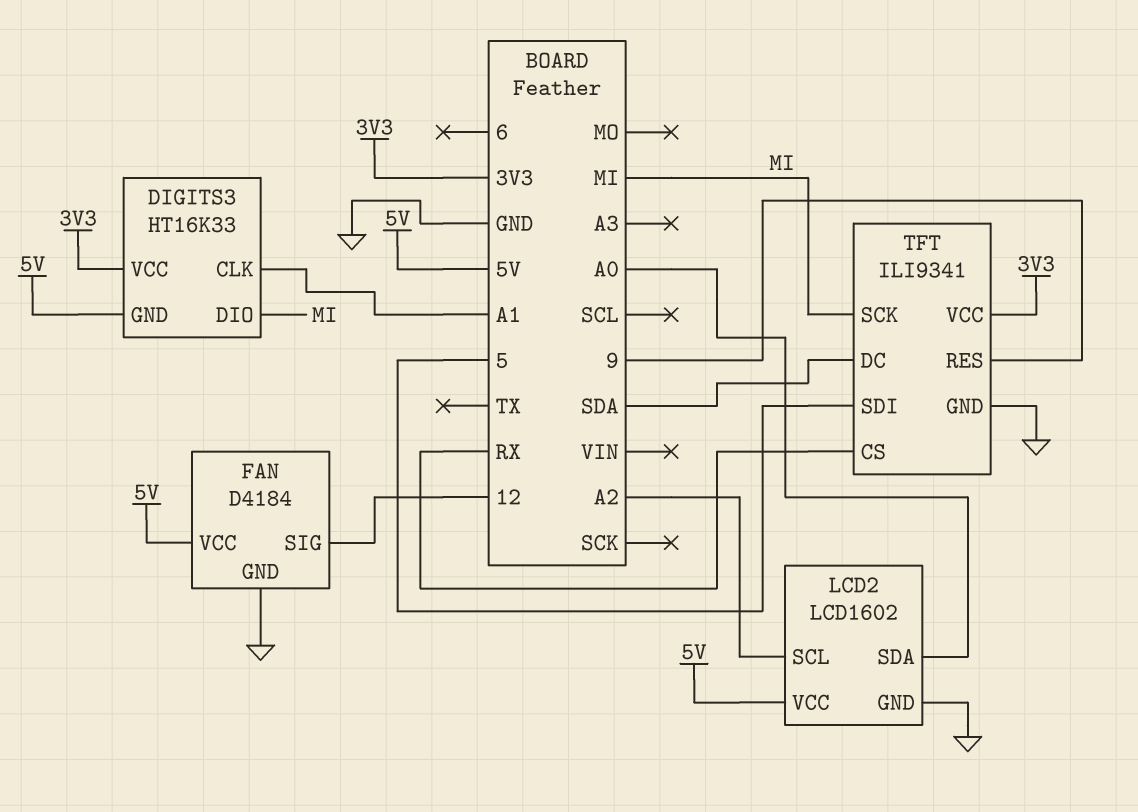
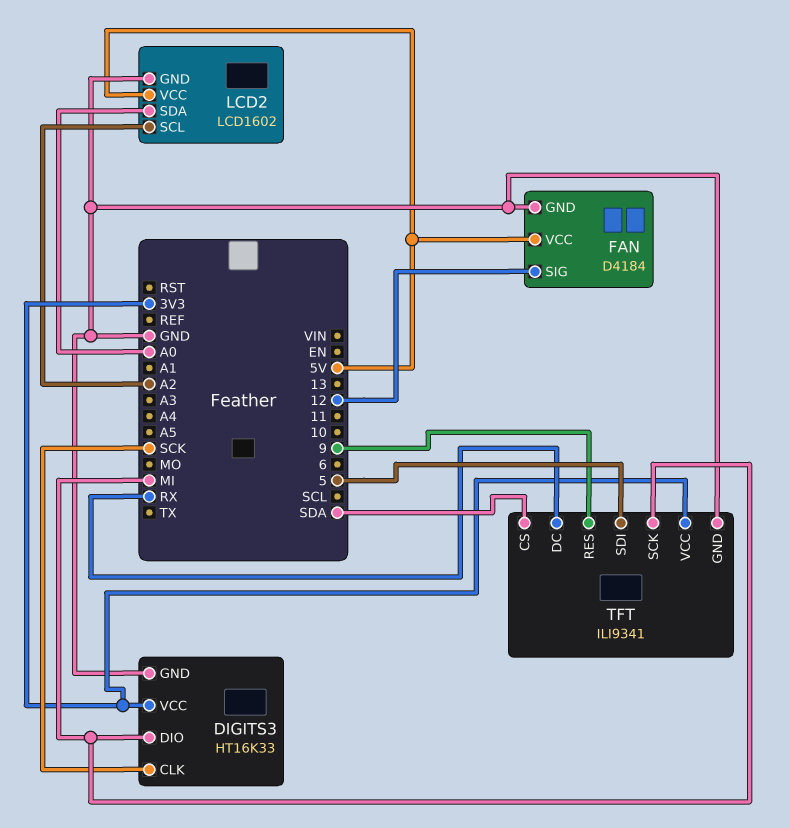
DIGITS3 pin CLK: A1 -> SCK
DIGITS3 pin GND: 5V -> GND
TFT pin CS: RX -> SDA
TFT pin DC: SDA -> RX

